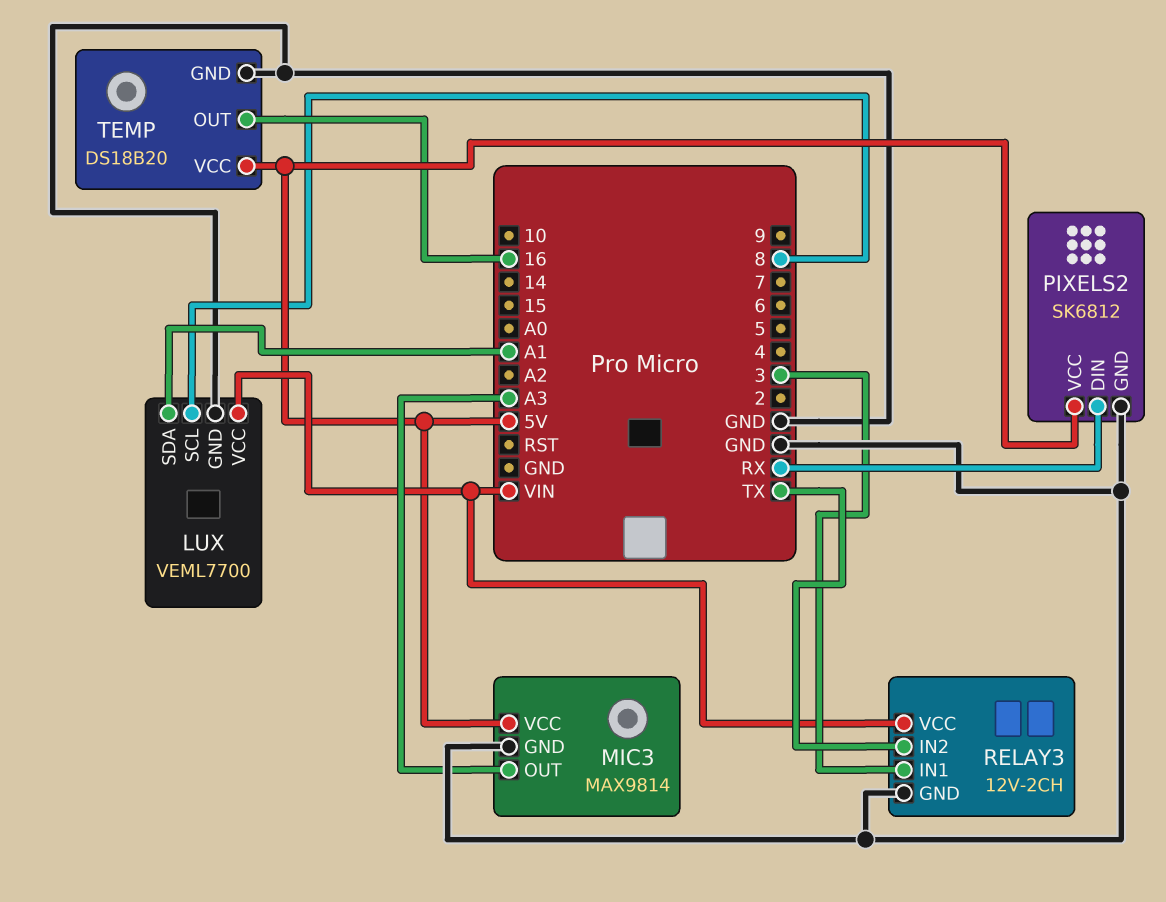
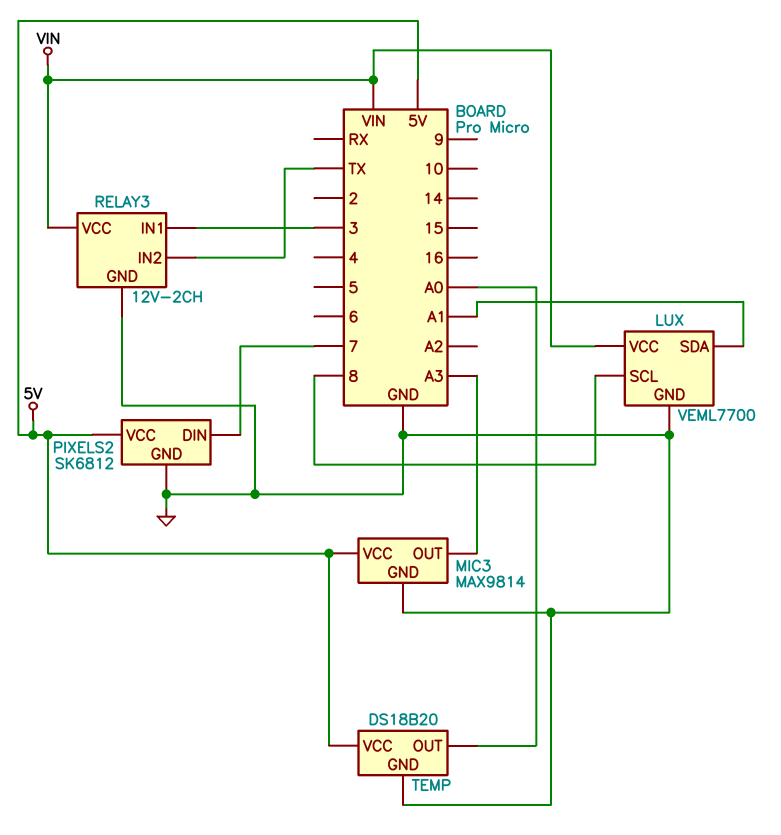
PIXELS2 pin DIN: RX -> 7
TEMP pin OUT: 16 -> A0

